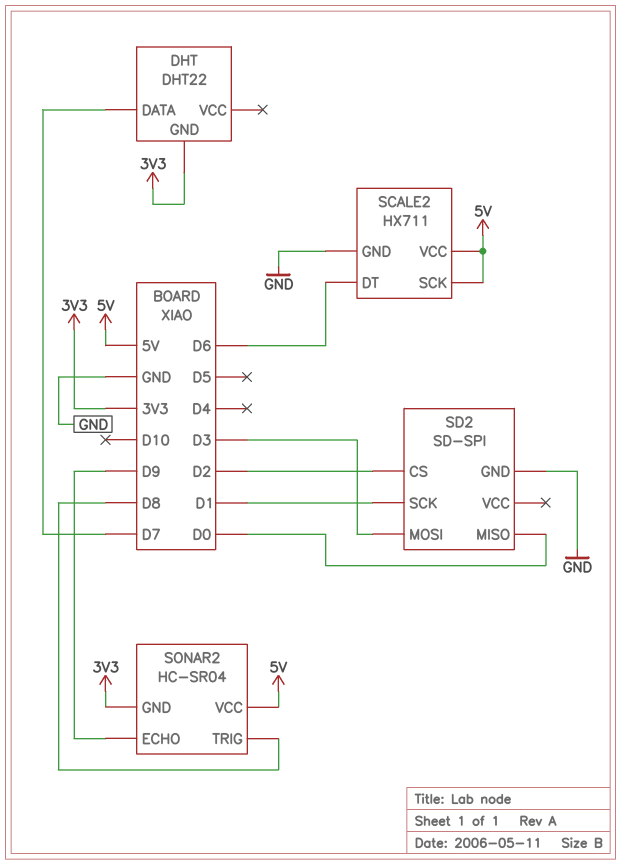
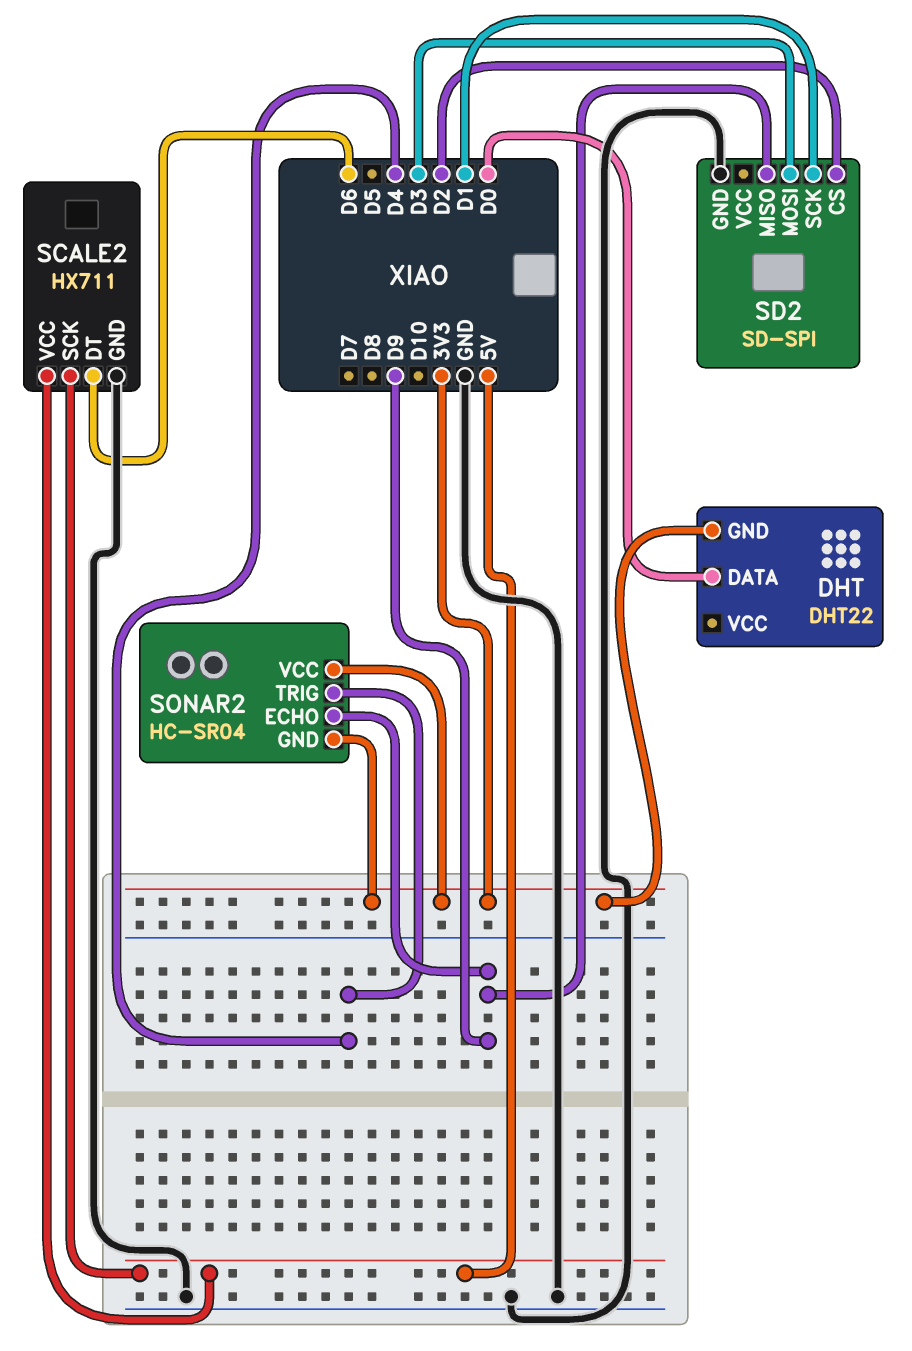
DHT pin DATA: D7 -> D0
SD2 pin MISO: D0 -> D9
SONAR2 pin TRIG: D8 -> D4
SONAR2 pin VCC: 5V -> 3V3

